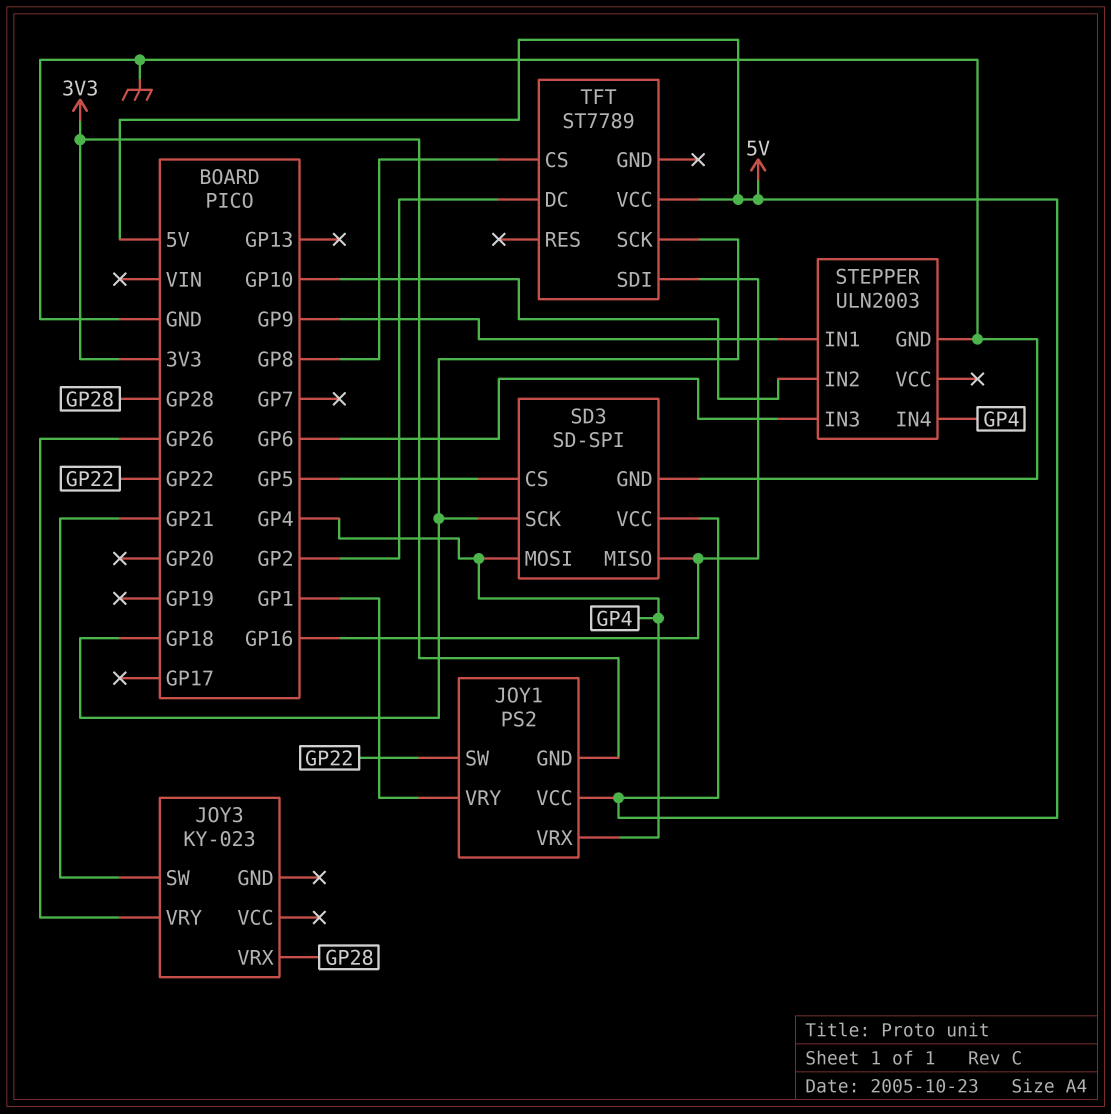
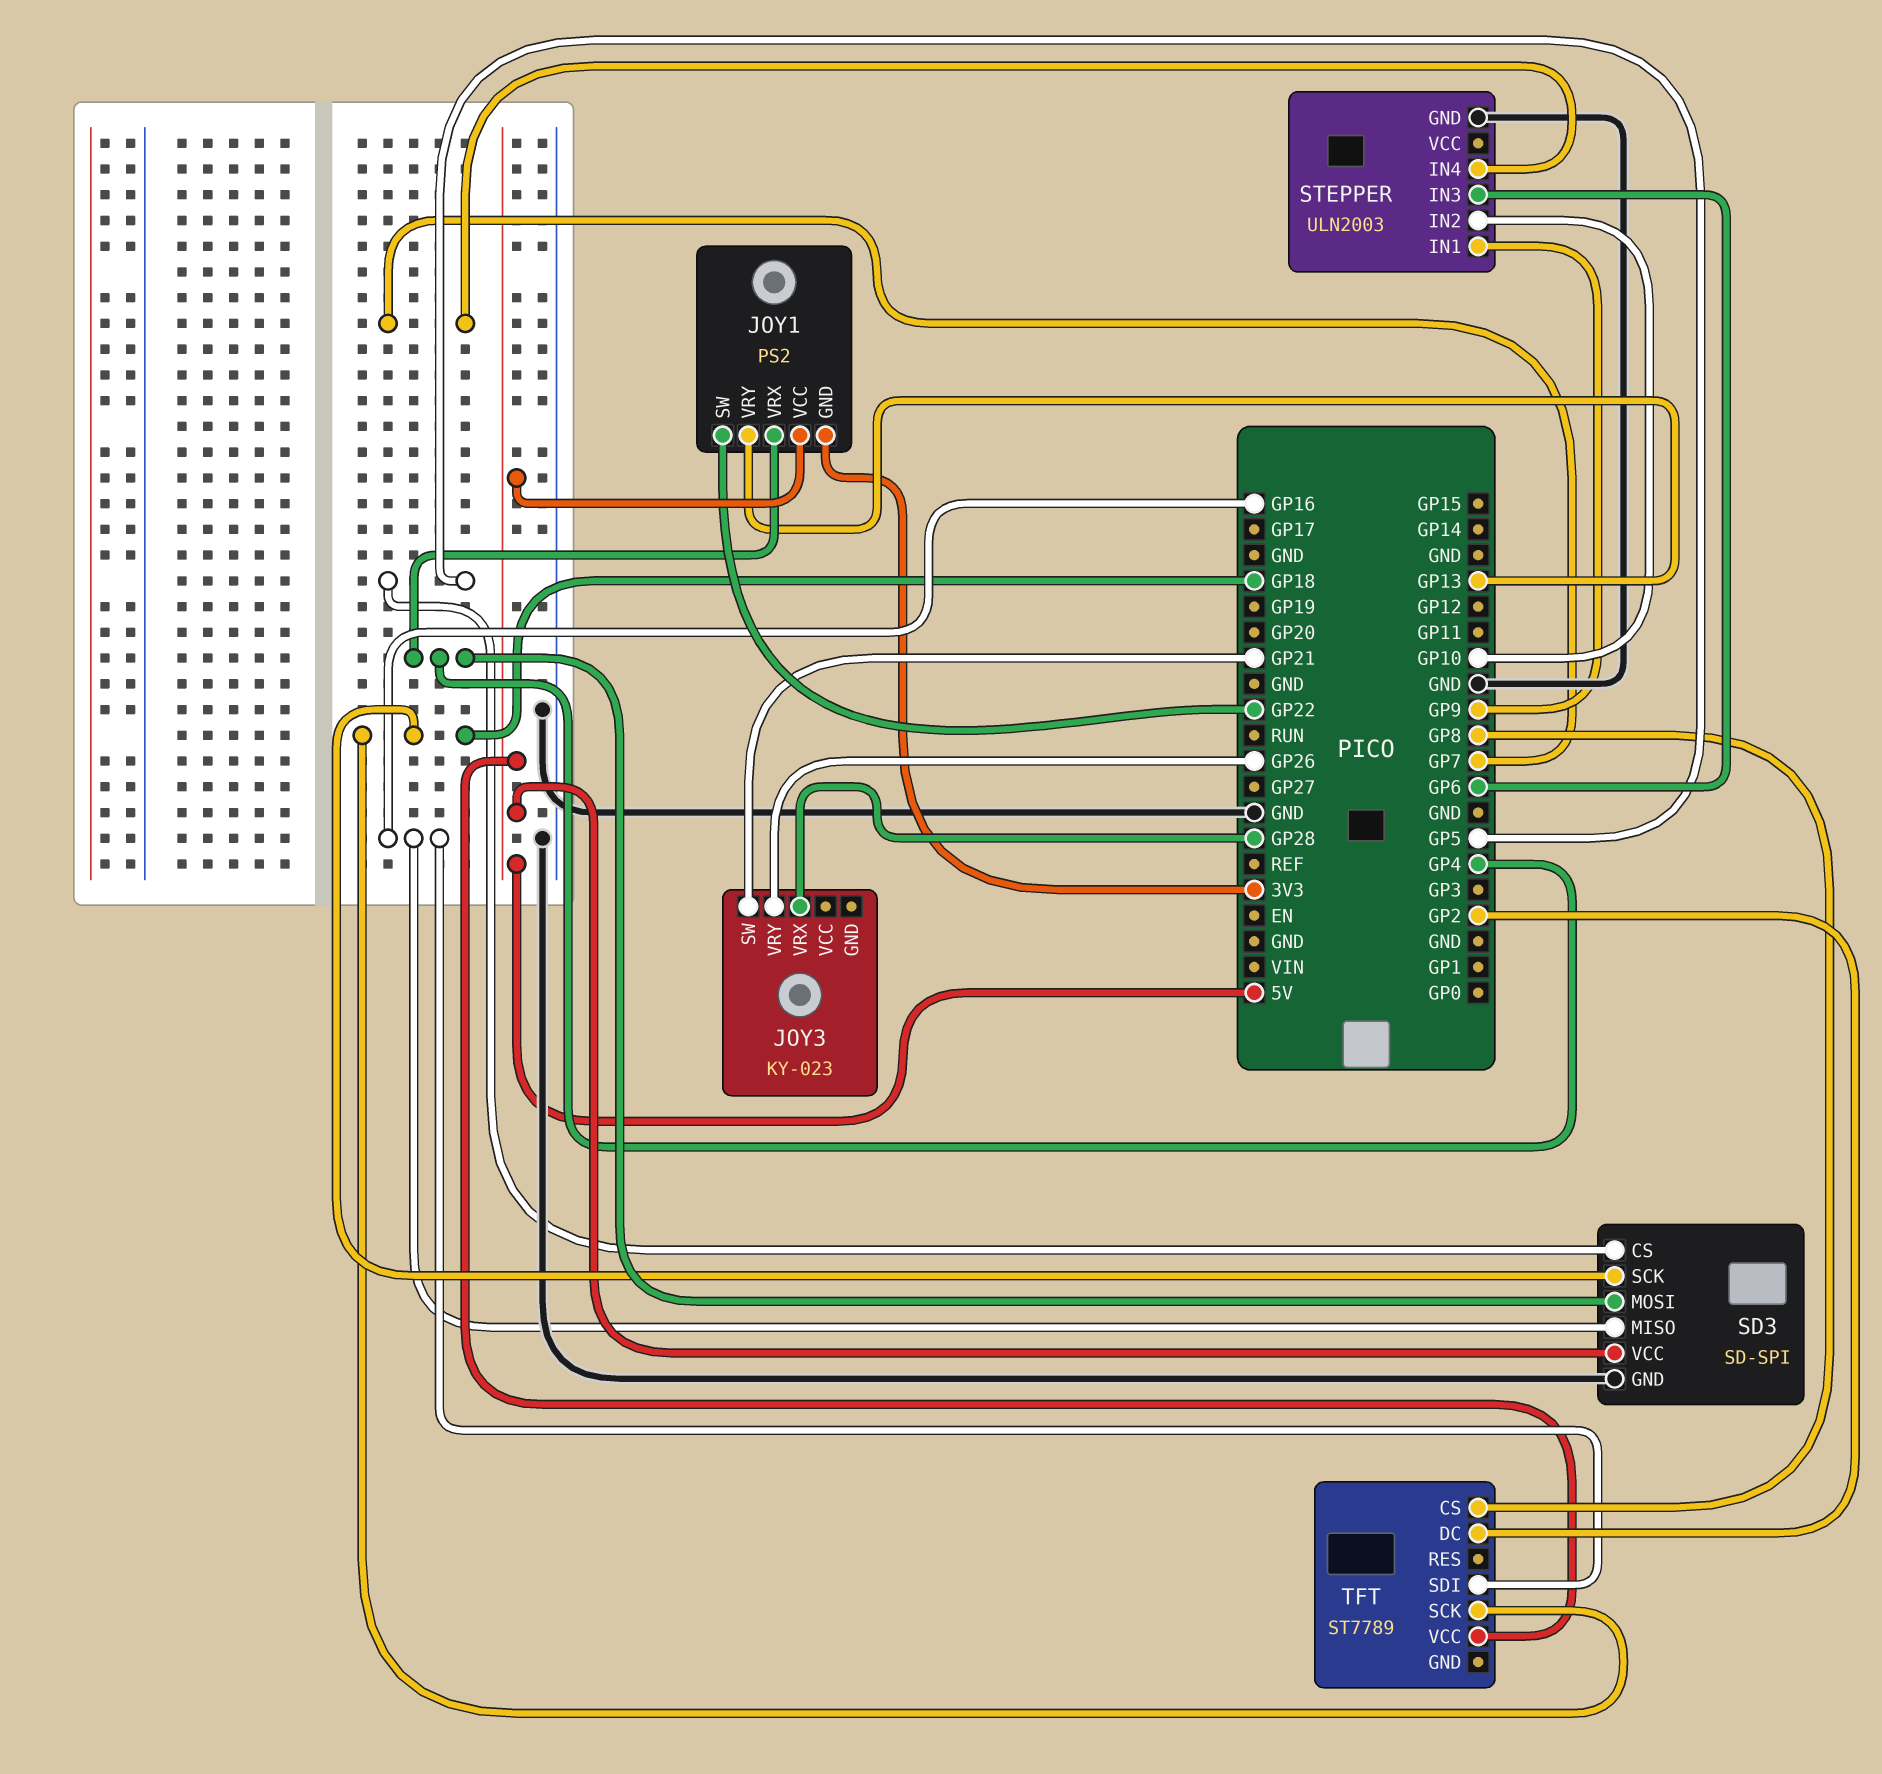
JOY1 pin VRY: GP1 -> GP13
STEPPER pin IN4: GP4 -> GP7

